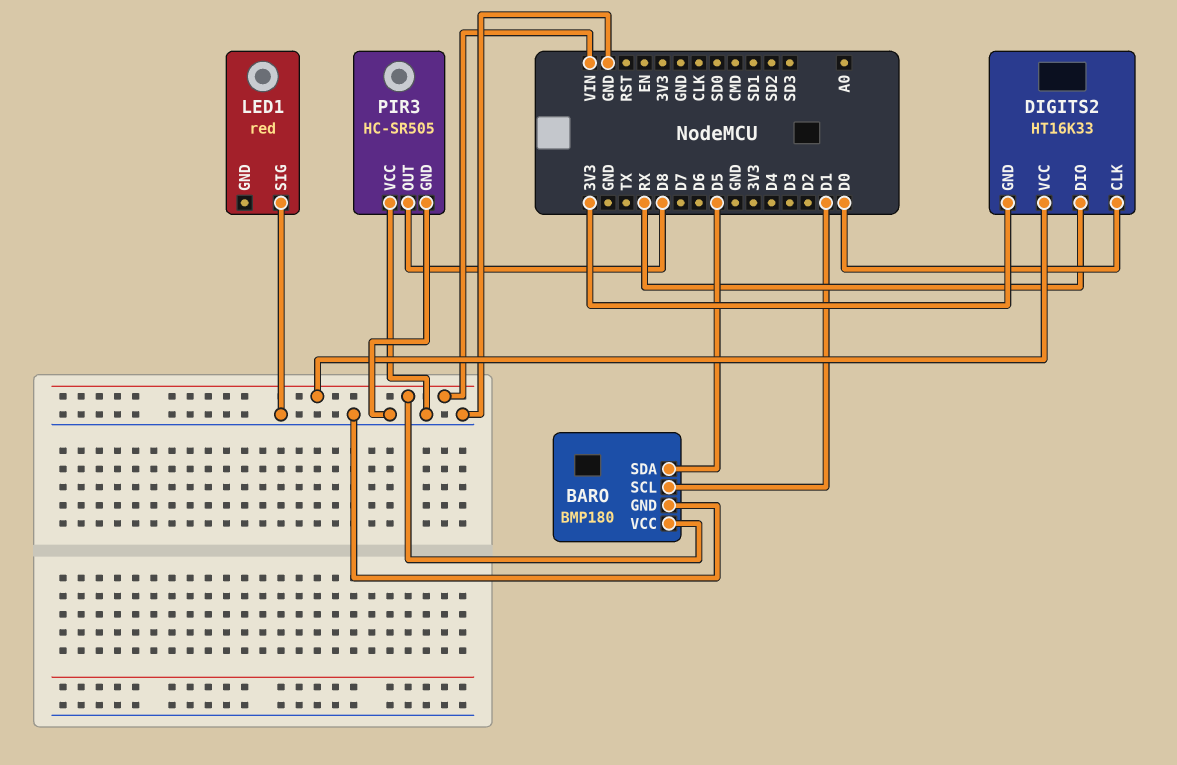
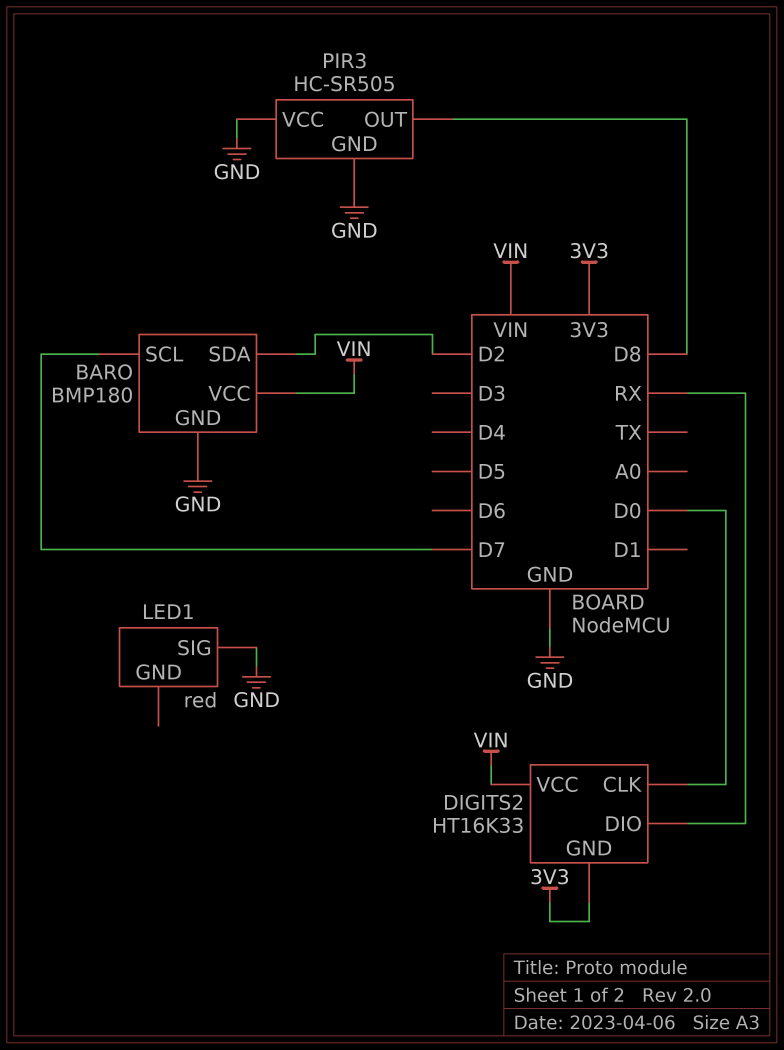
BARO pin SCL: D1 -> D7
BARO pin SDA: D5 -> D2

